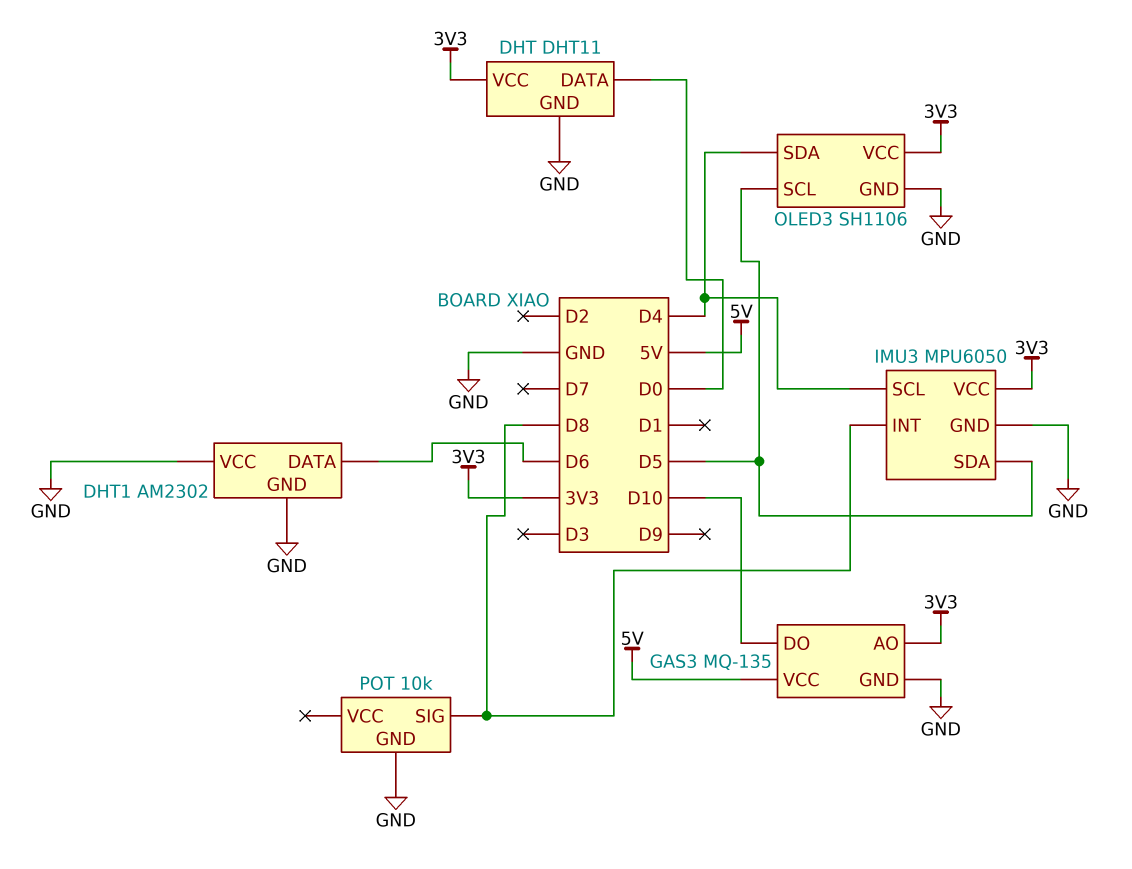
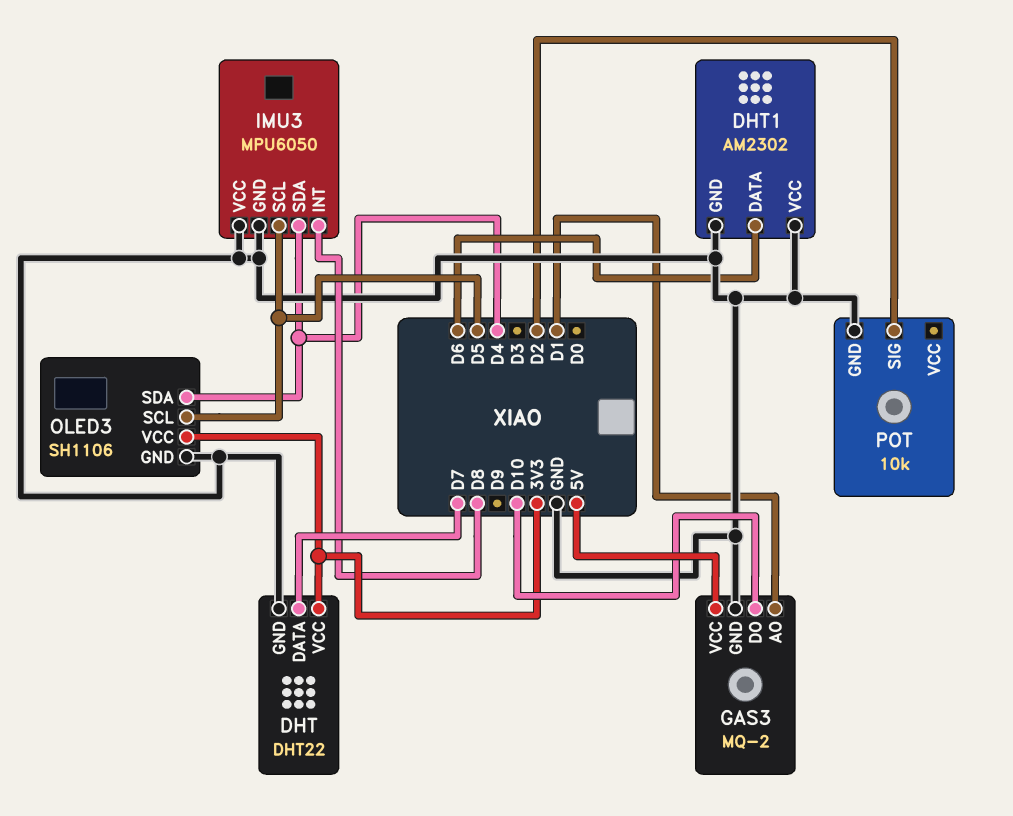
DHT: DHT11 -> DHT22
DHT pin DATA: D0 -> D7
GAS3: MQ-135 -> MQ-2
GAS3 pin AO: 3V3 -> D1
IMU3 pin SCL: D4 -> D5
IMU3 pin SDA: D5 -> D4
IMU3 pin VCC: 3V3 -> GND
POT pin SIG: D8 -> D2

